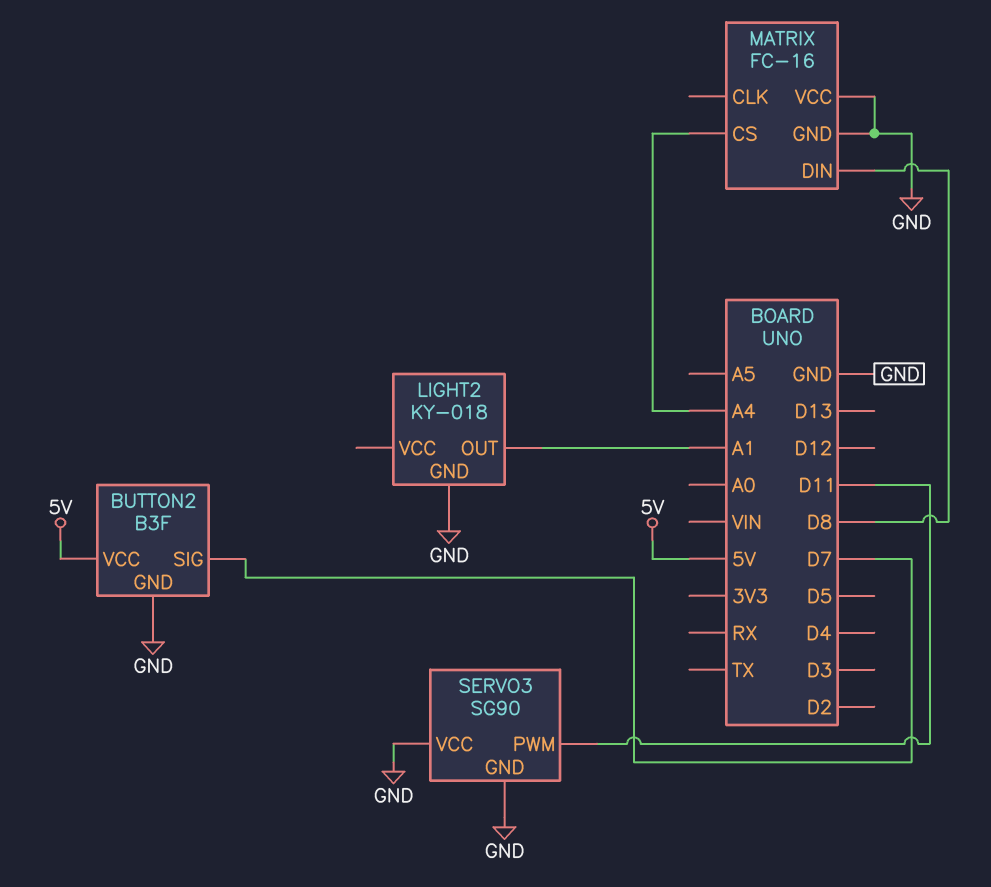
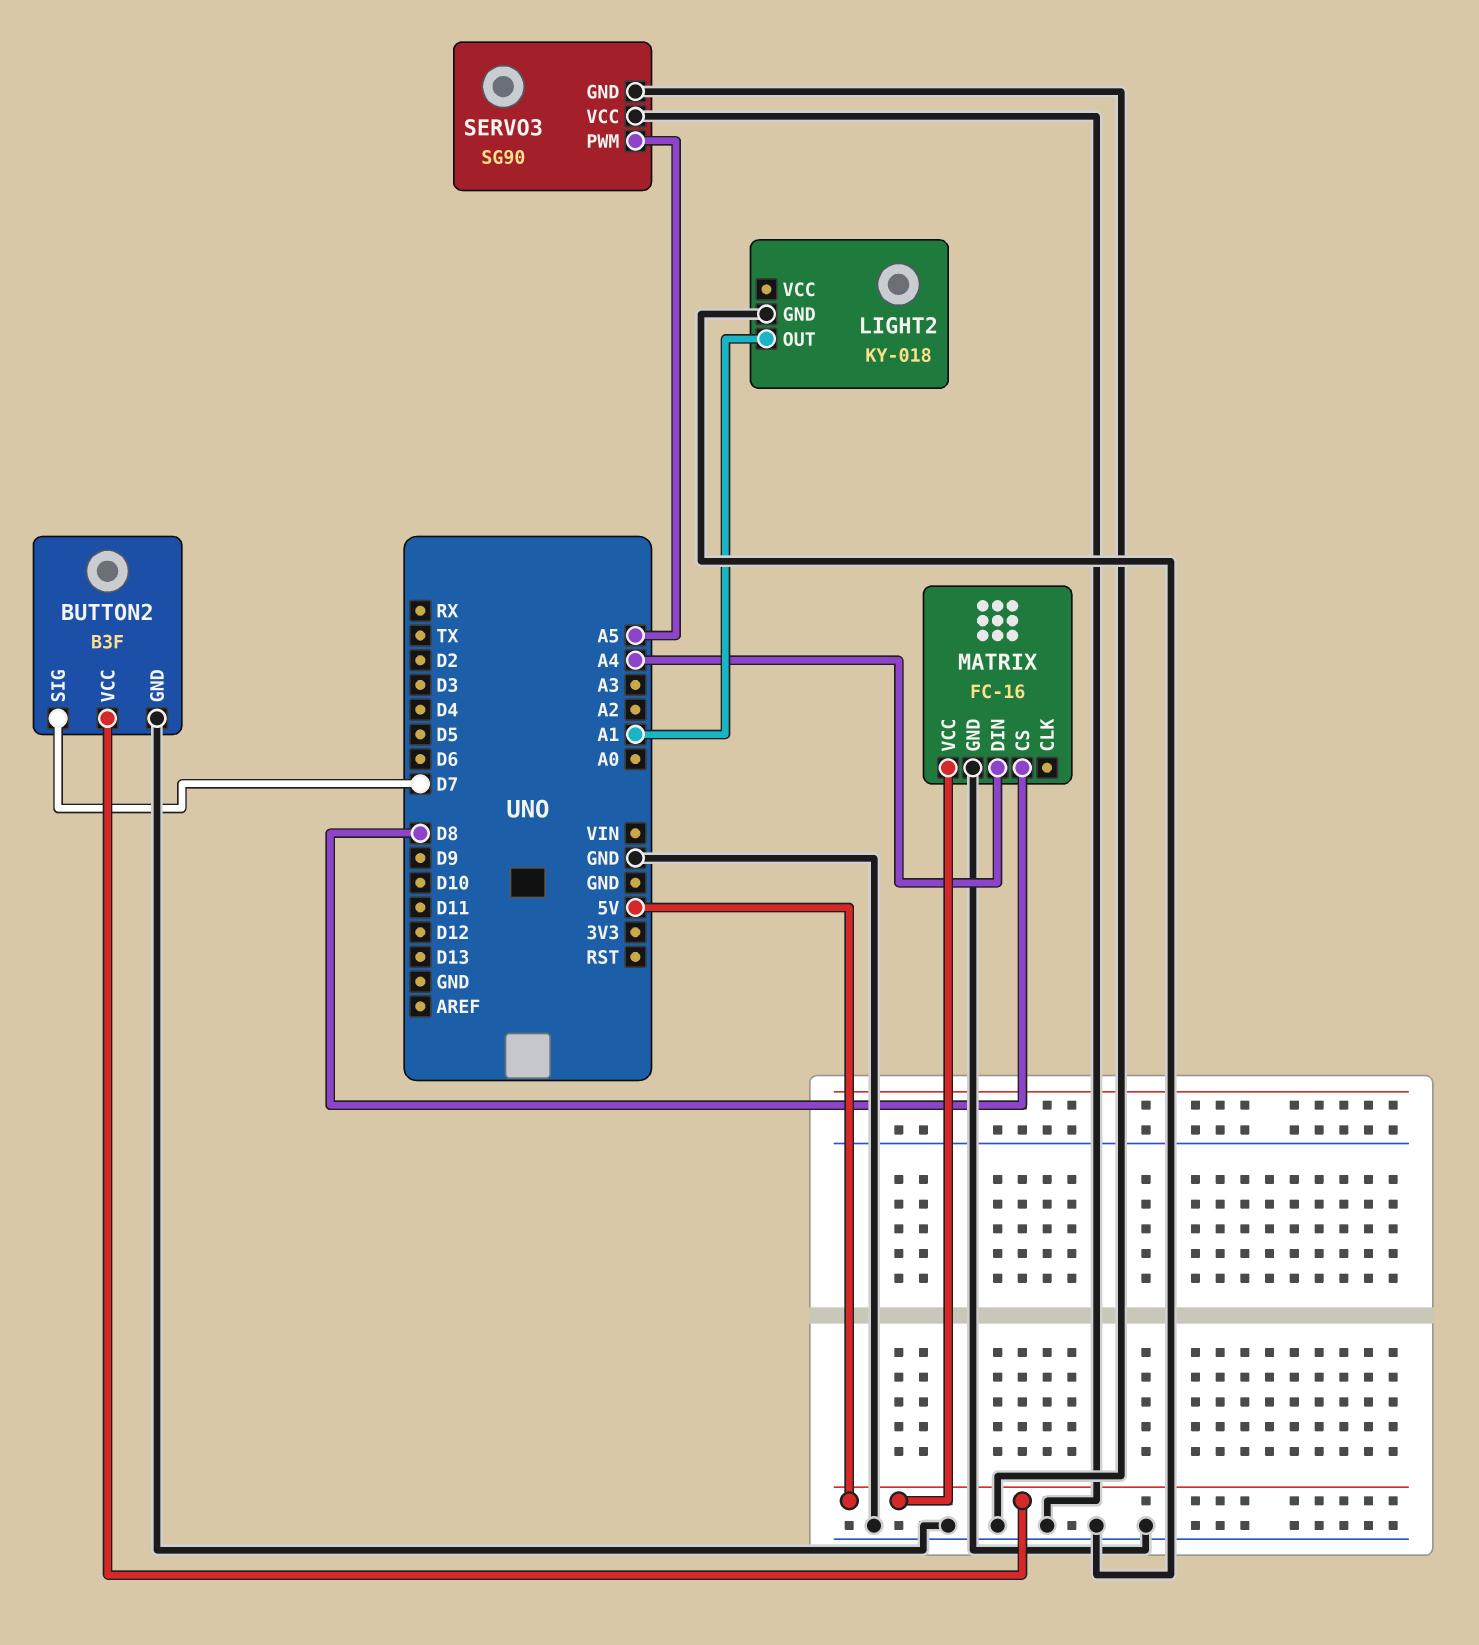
MATRIX pin CS: A4 -> D8
MATRIX pin DIN: D8 -> A4
MATRIX pin VCC: GND -> 5V
SERVO3 pin PWM: D11 -> A5

